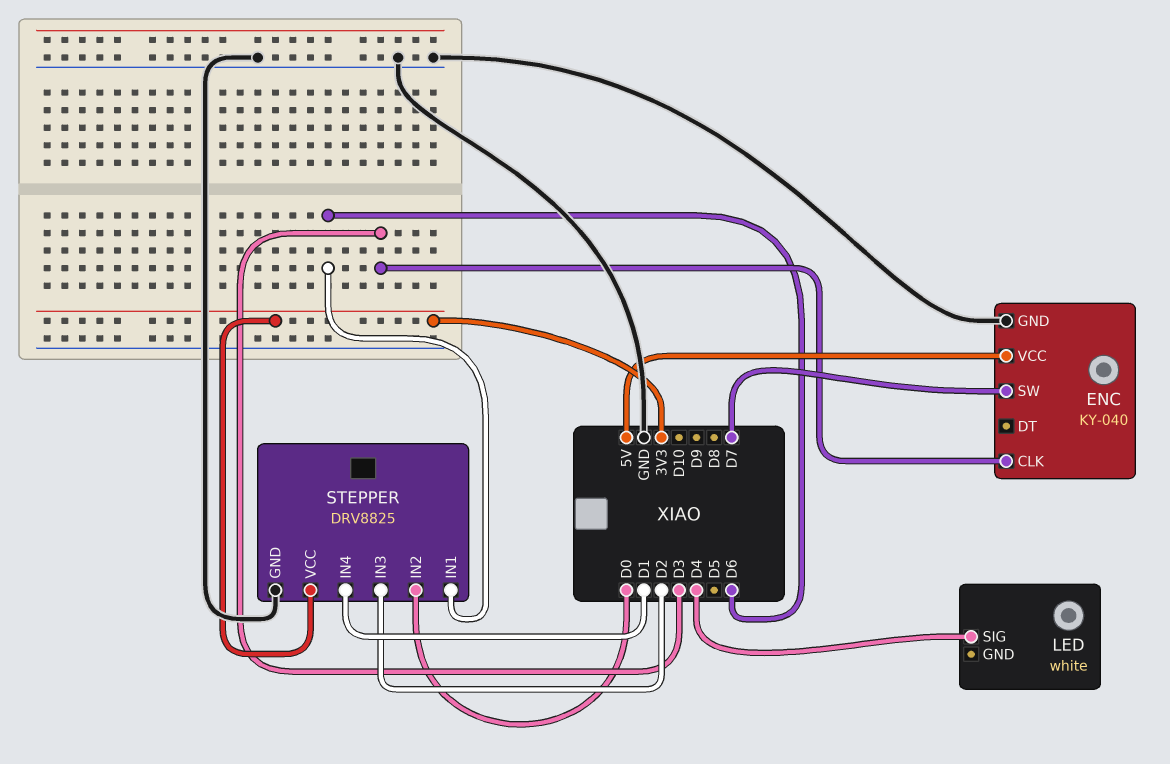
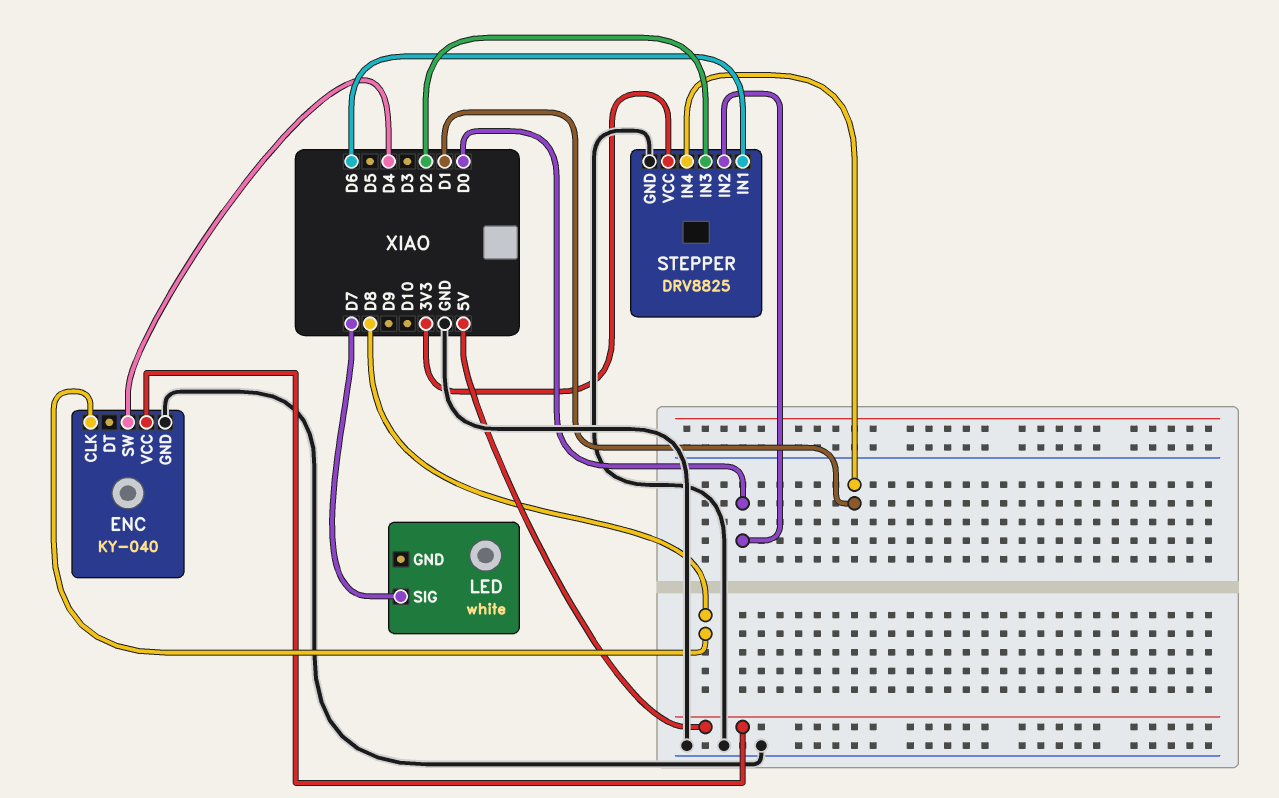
ENC pin CLK: D3 -> D8
ENC pin SW: D7 -> D4
LED pin SIG: D4 -> D7

